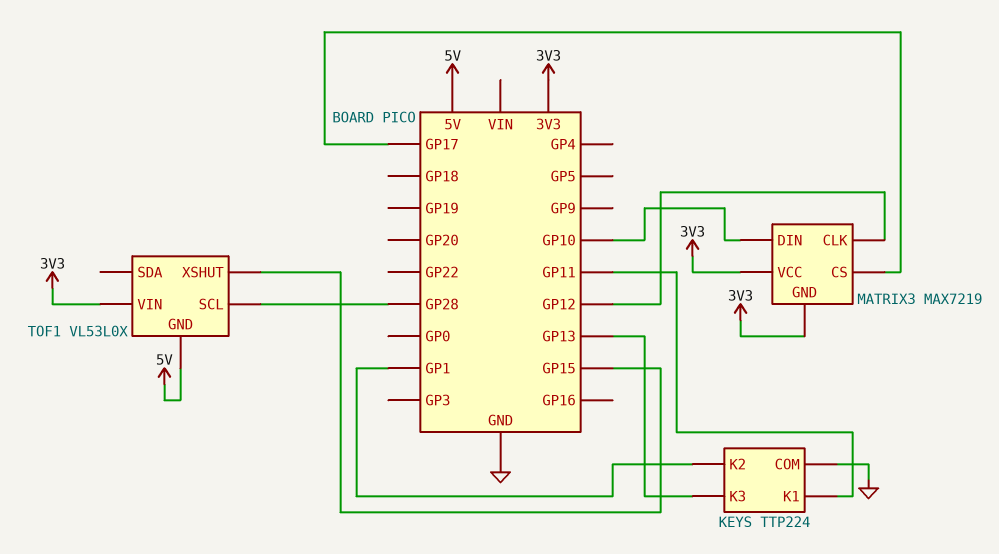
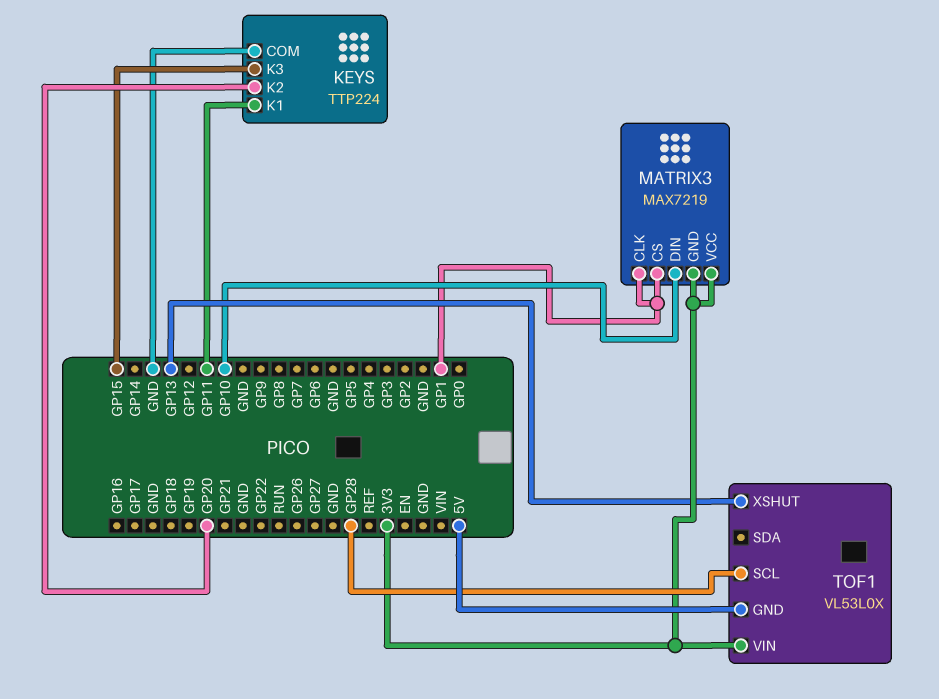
KEYS pin K2: GP1 -> GP20
KEYS pin K3: GP13 -> GP15
MATRIX3 pin CLK: GP12 -> GP1
MATRIX3 pin CS: GP17 -> GP1
TOF1 pin XSHUT: GP15 -> GP13

